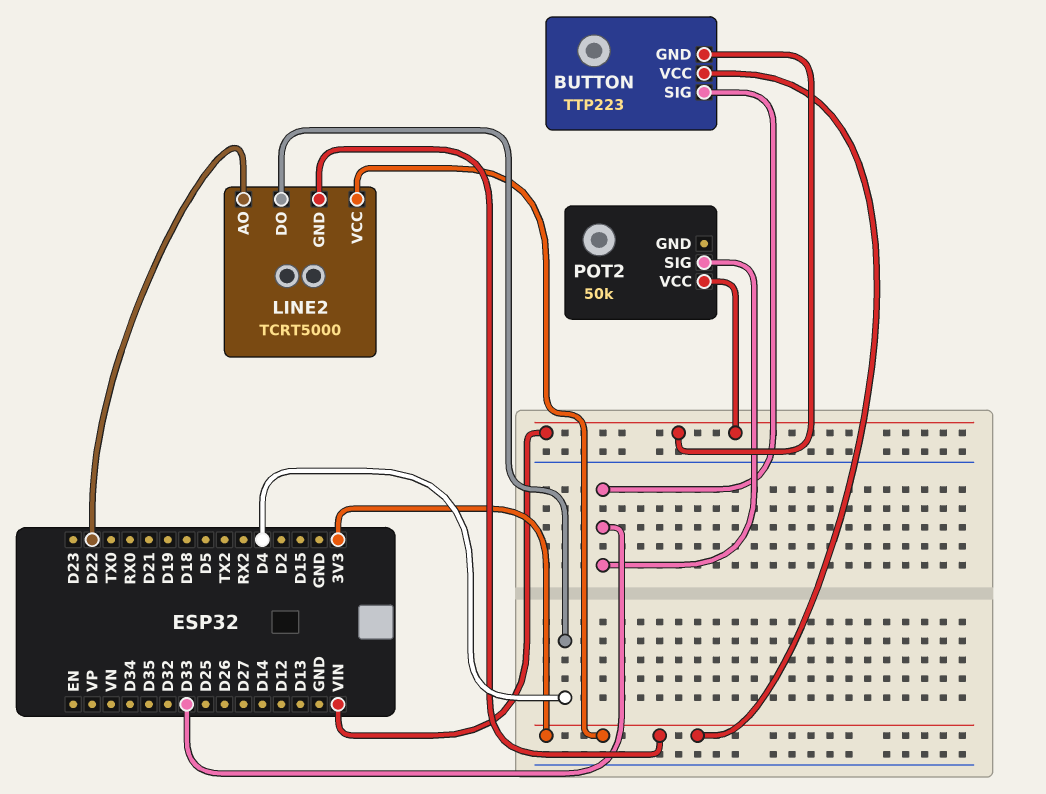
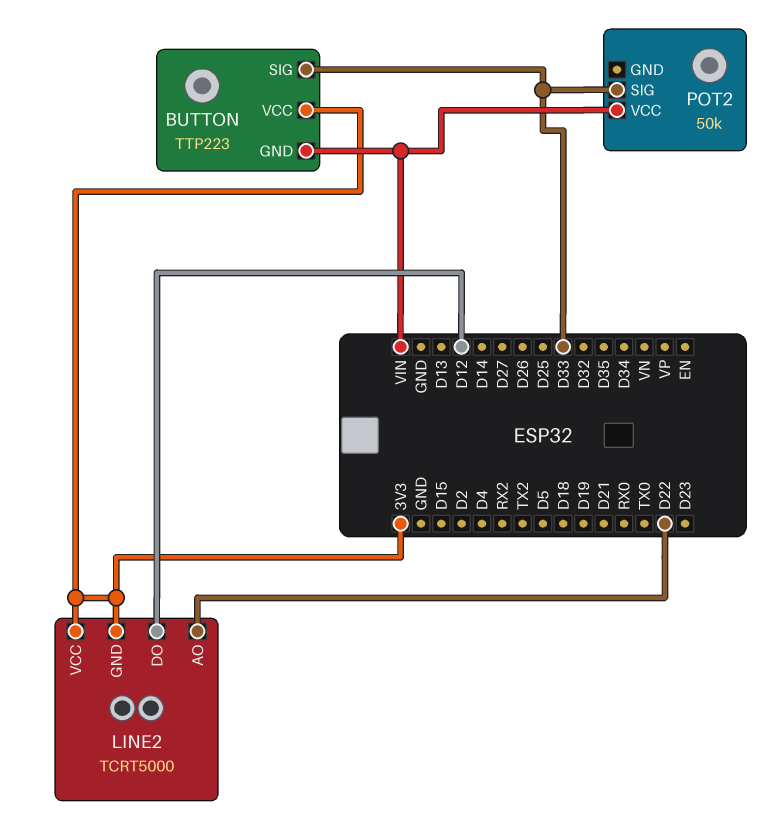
LINE2 pin DO: D4 -> D12

